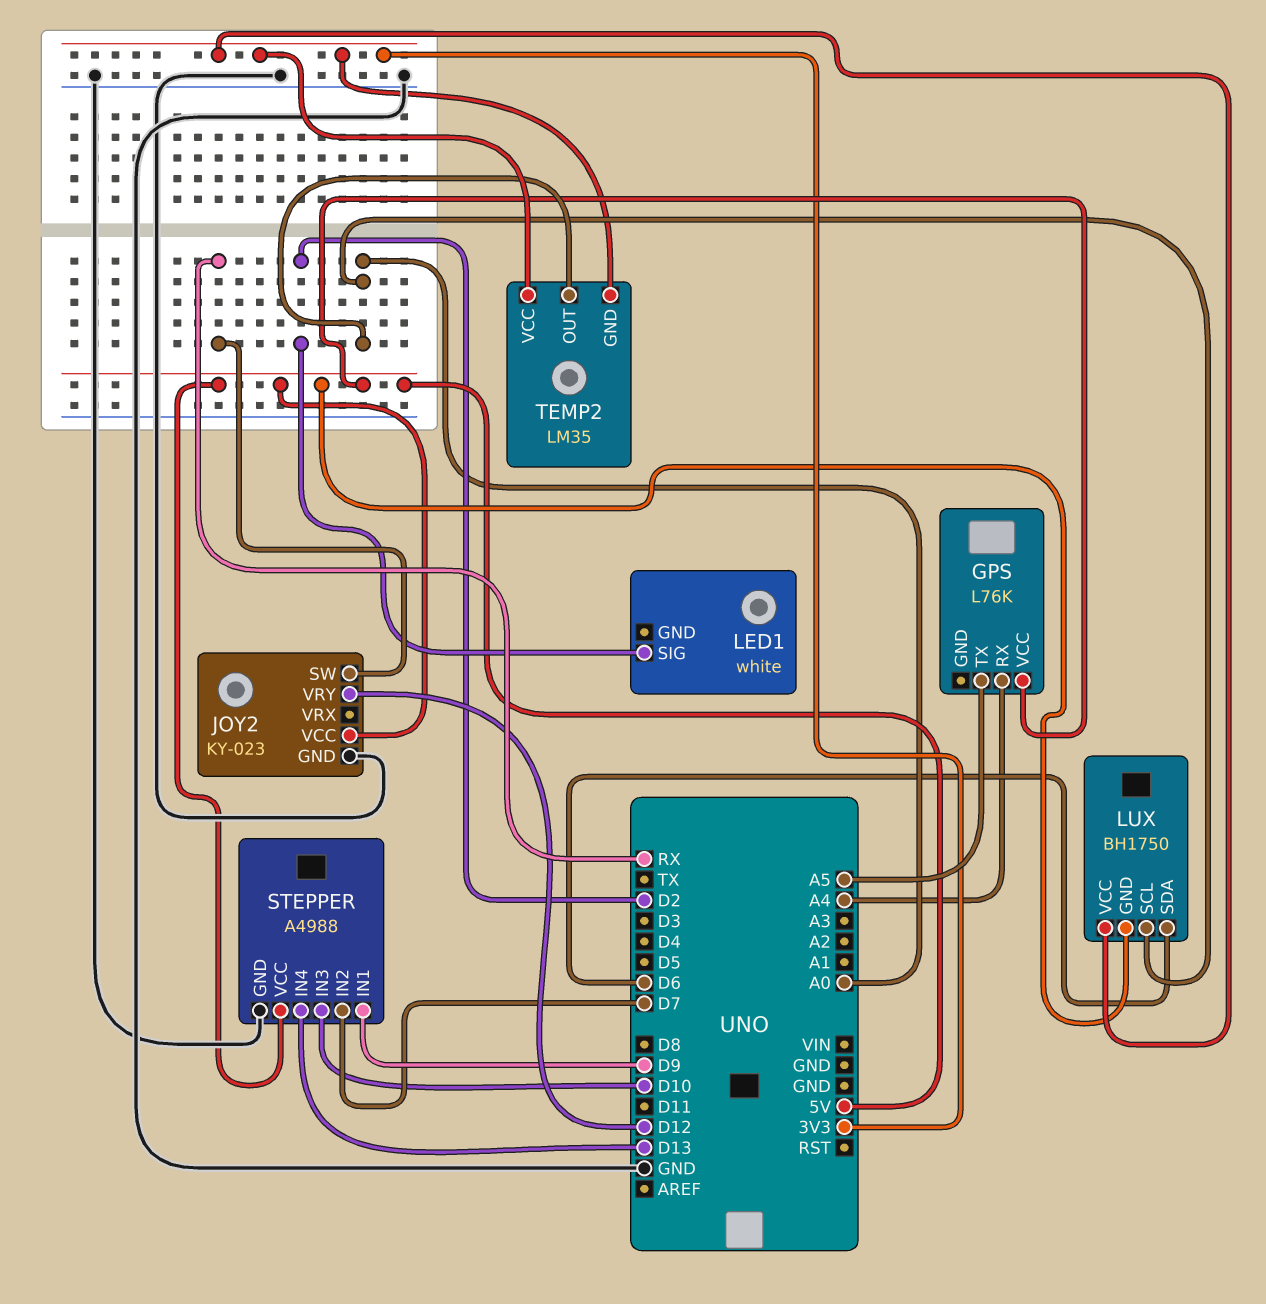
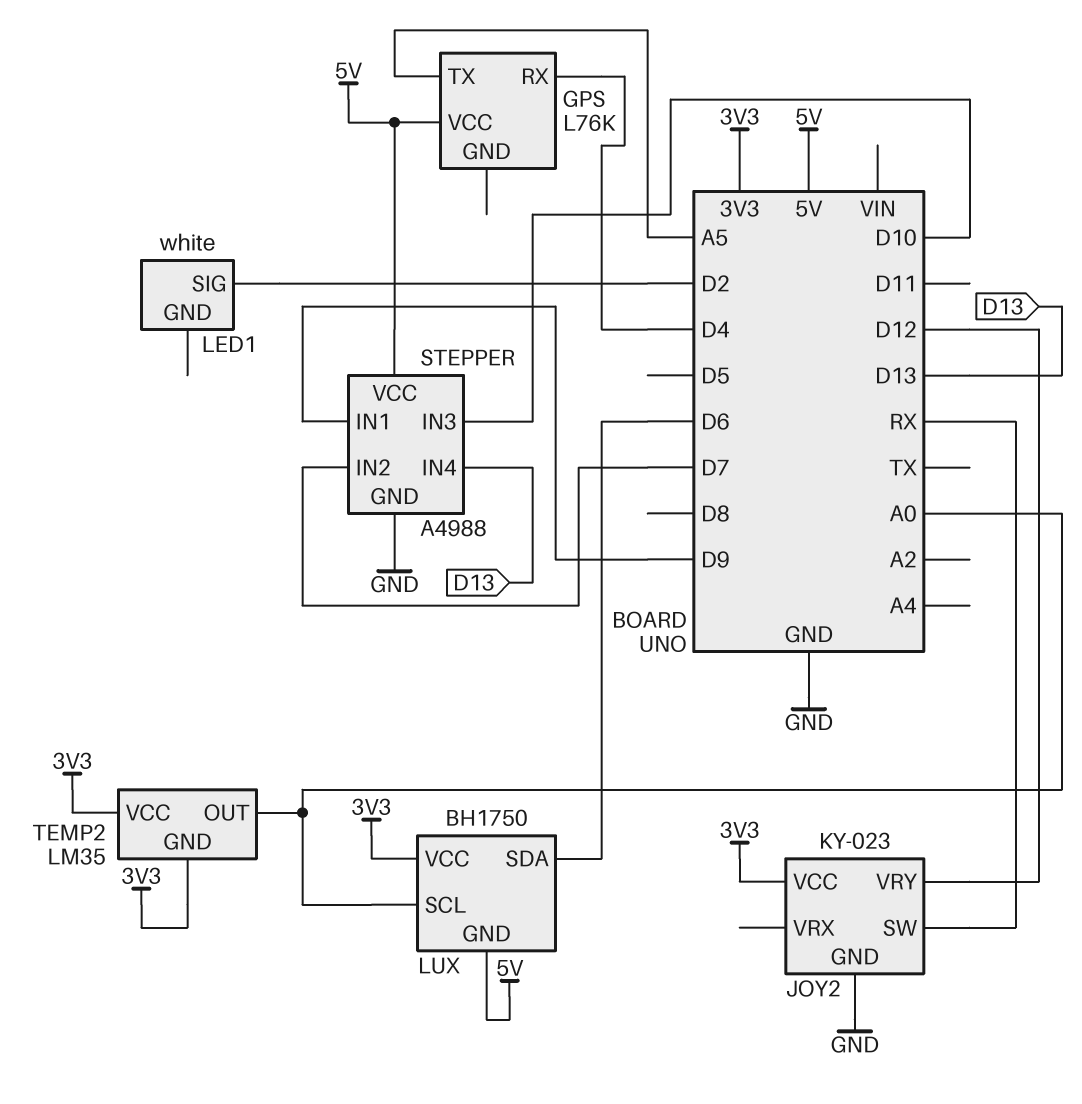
GPS pin RX: A4 -> D4
JOY2 pin VCC: 5V -> 3V3

